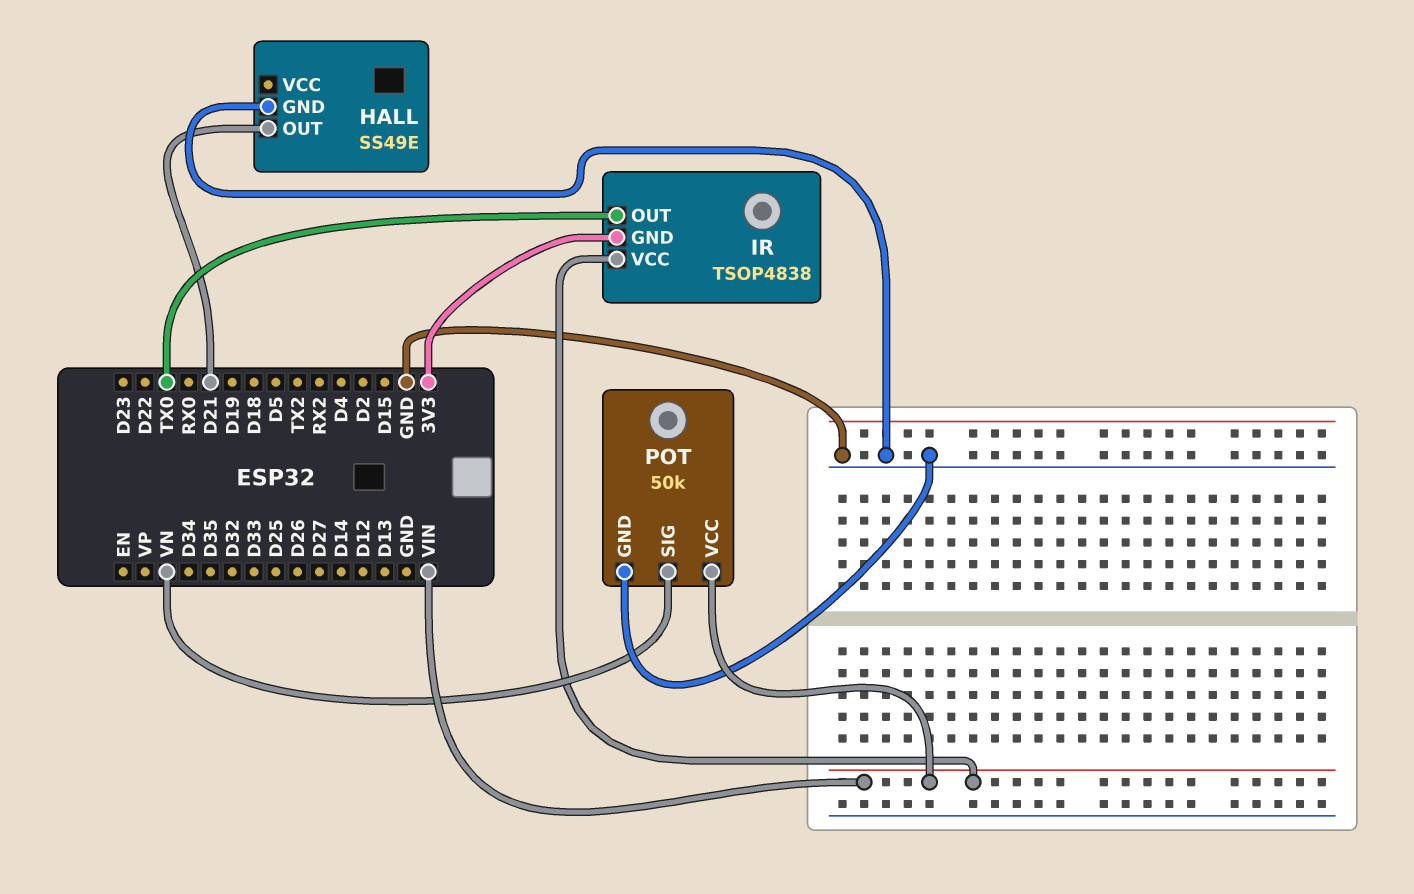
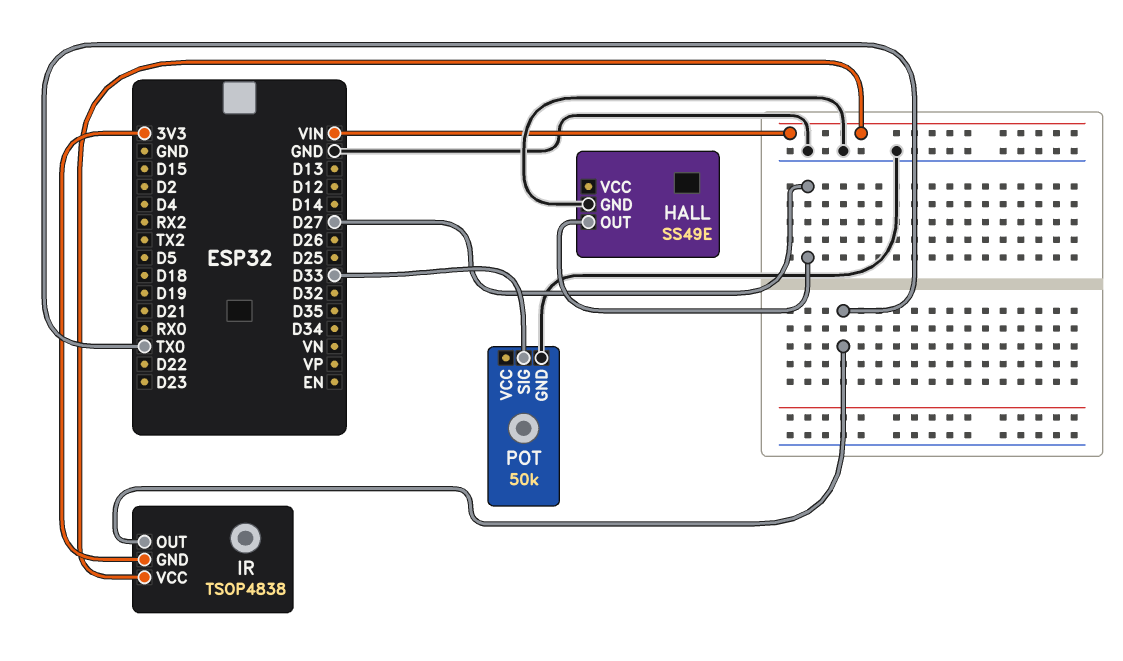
HALL pin OUT: D21 -> D27
POT pin SIG: VN -> D33
POT pin VCC: VIN -> none

